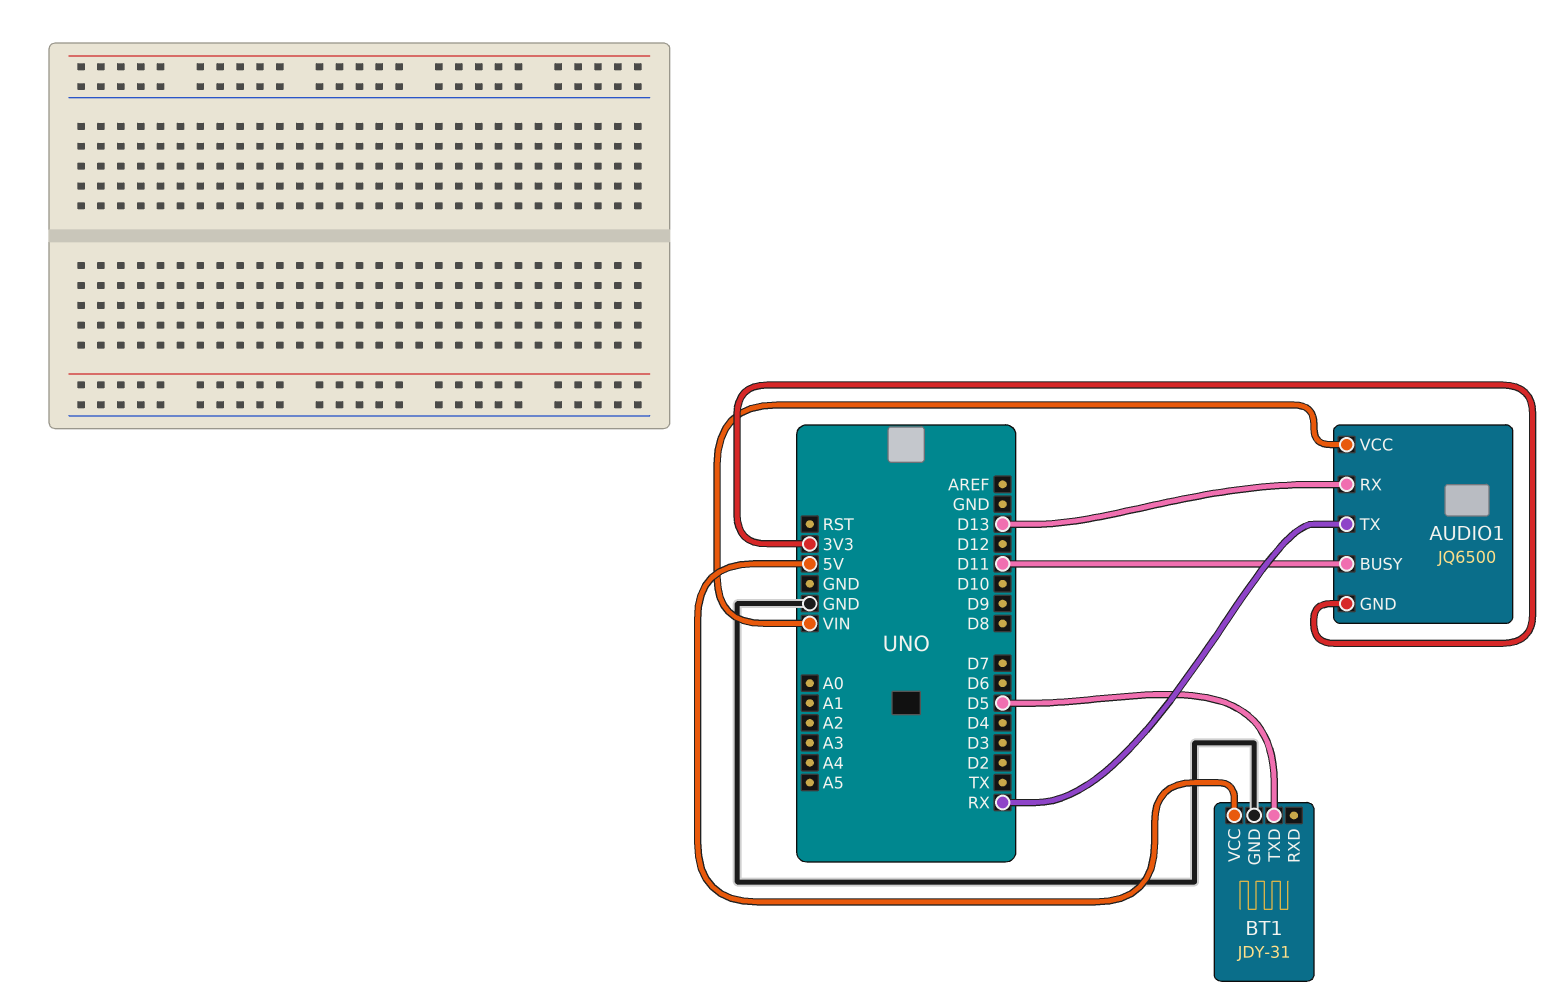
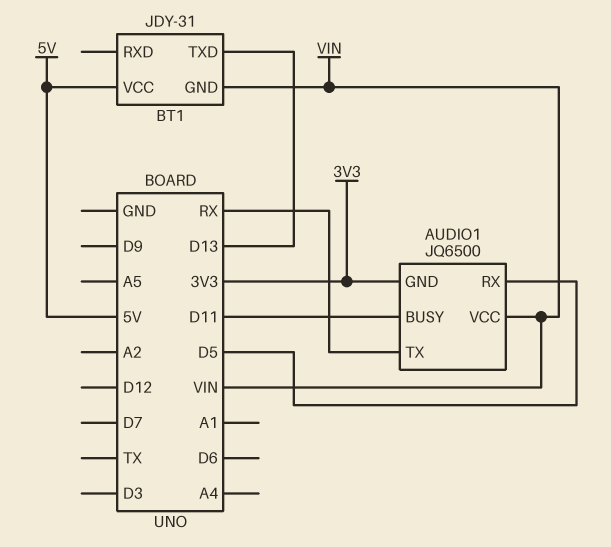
AUDIO1 pin RX: D13 -> D5
BT1 pin GND: GND -> VIN
BT1 pin TXD: D5 -> D13

